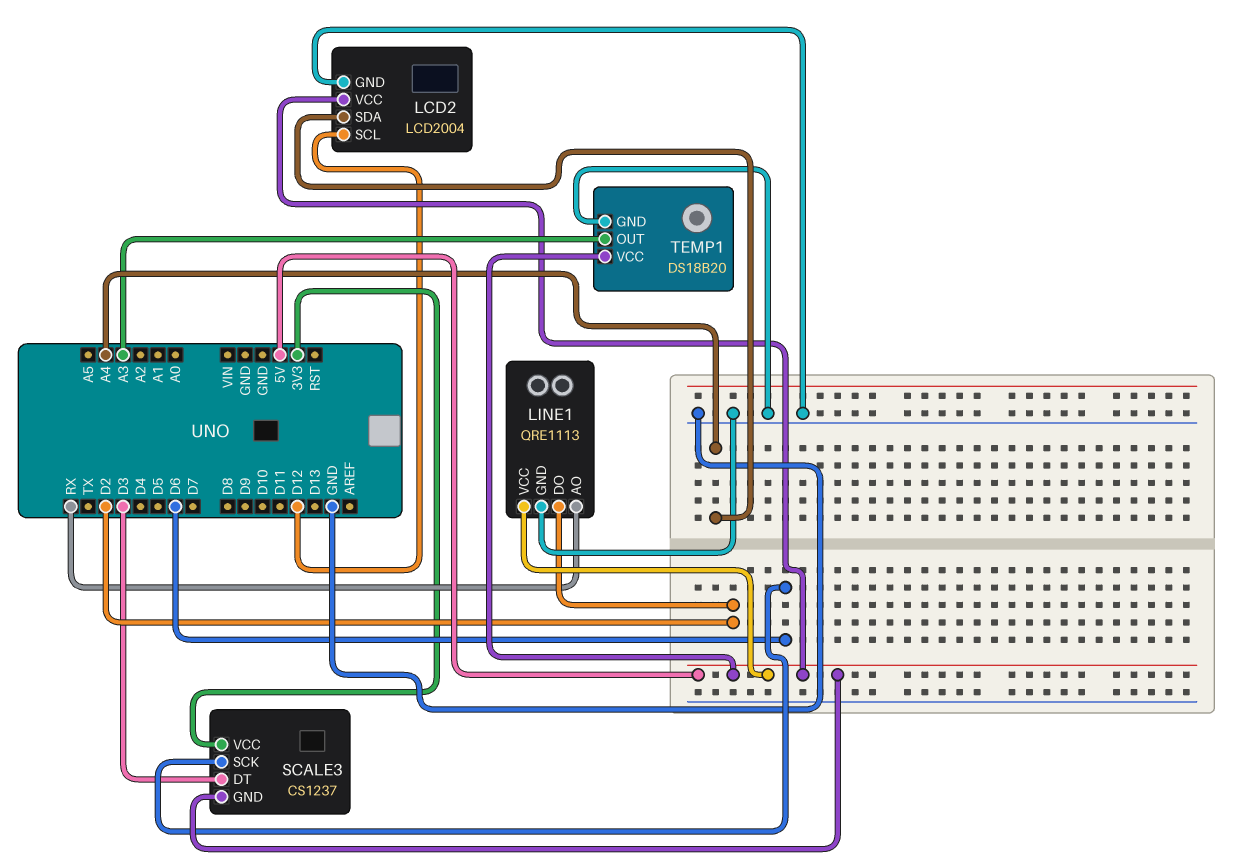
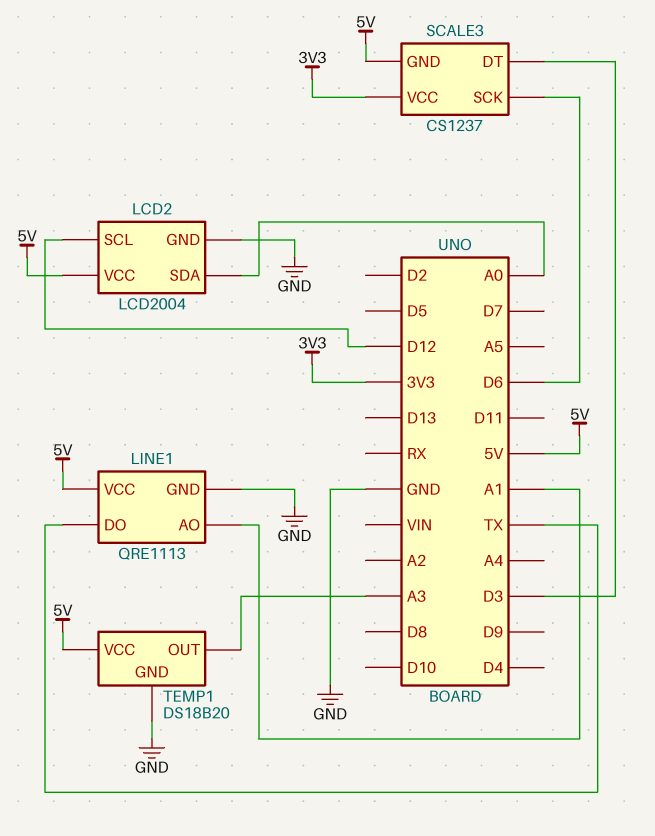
LCD2 pin SDA: A4 -> A0
LINE1 pin AO: RX -> A1
LINE1 pin DO: D2 -> TX

